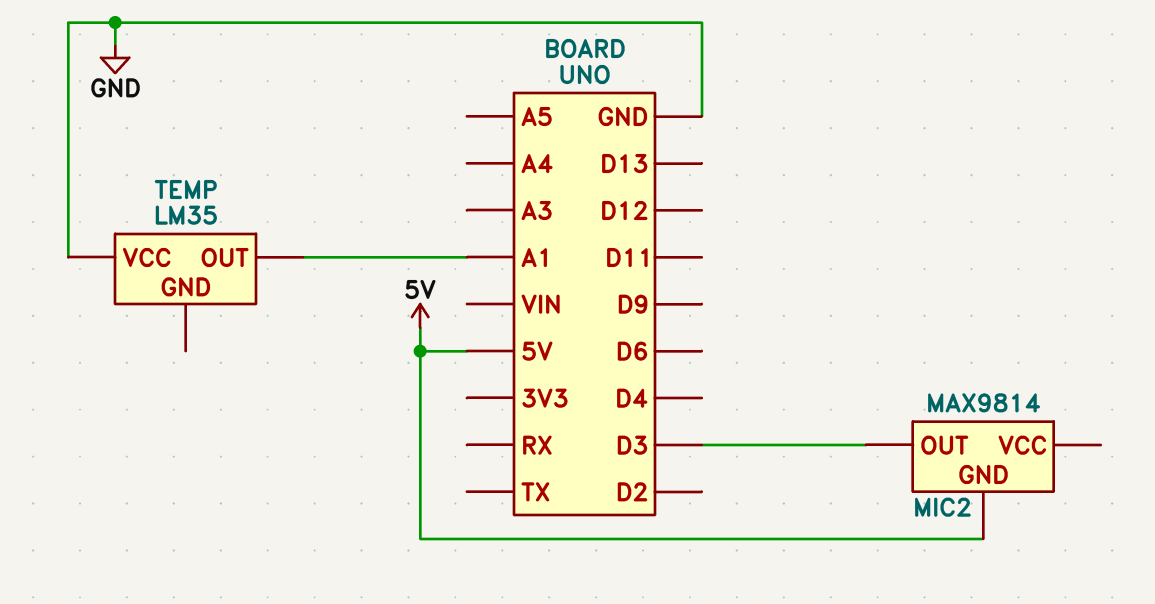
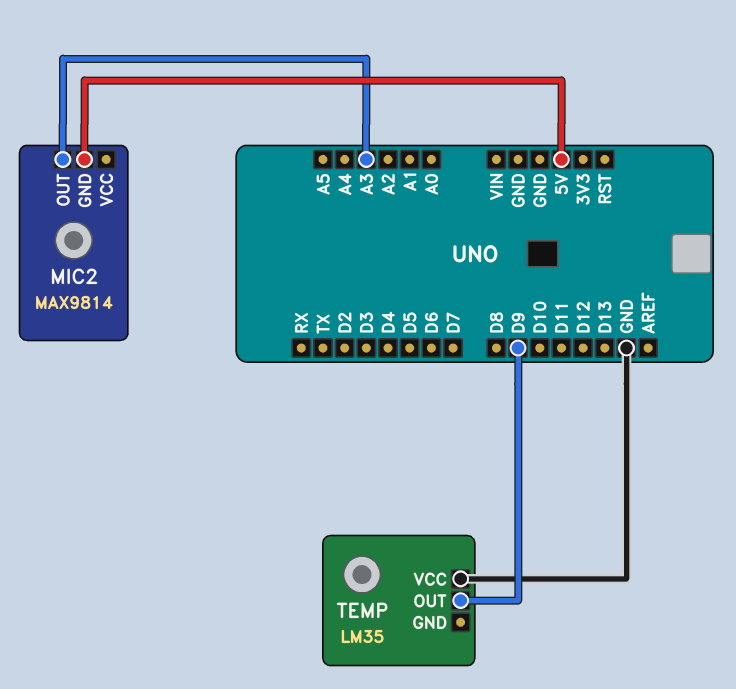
MIC2 pin OUT: D3 -> A3
TEMP pin OUT: A1 -> D9

